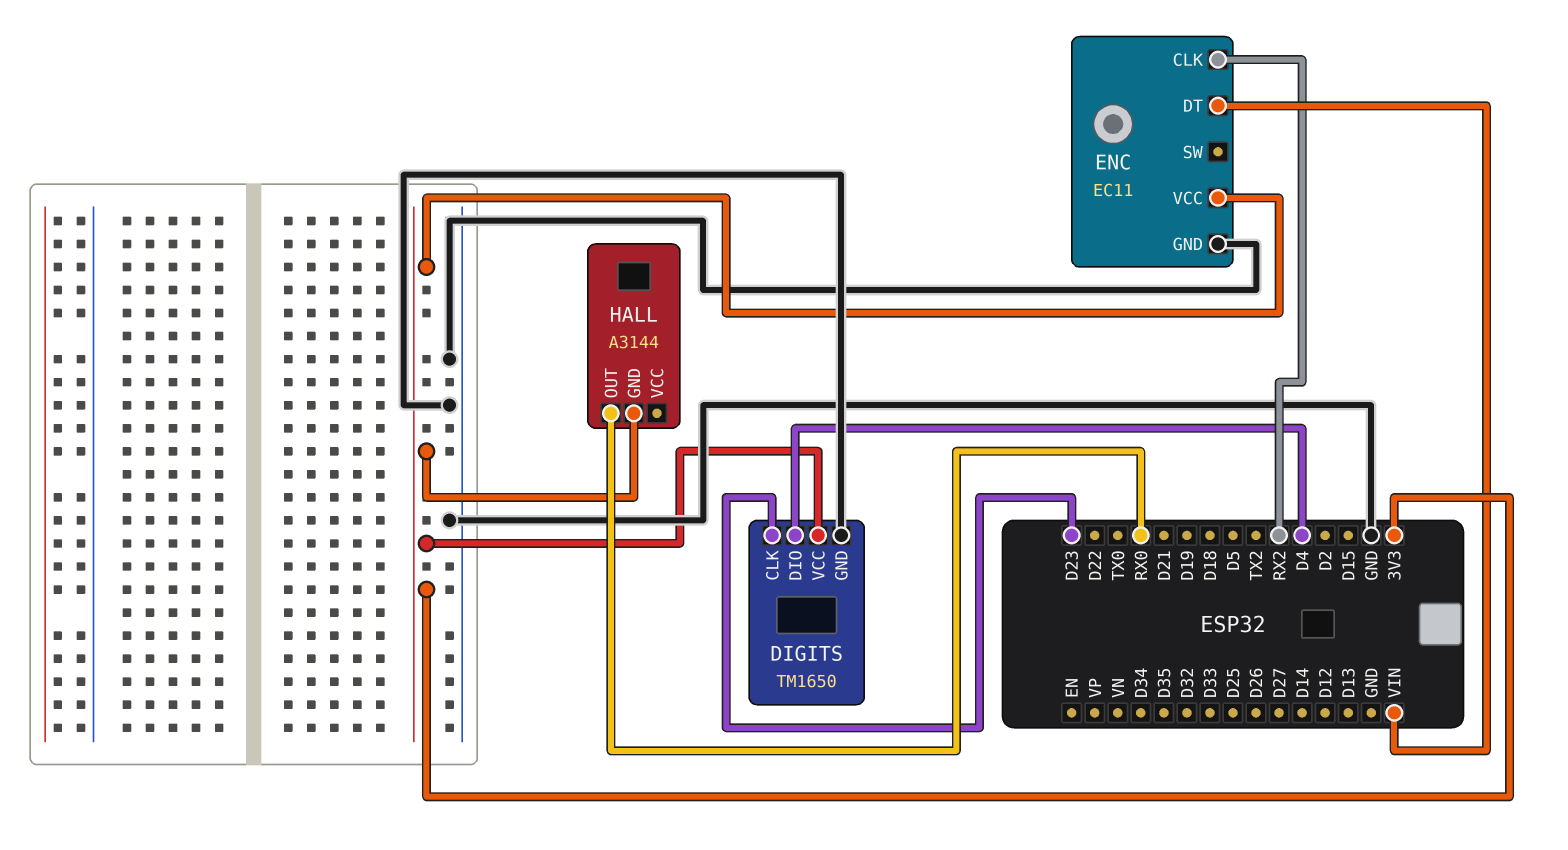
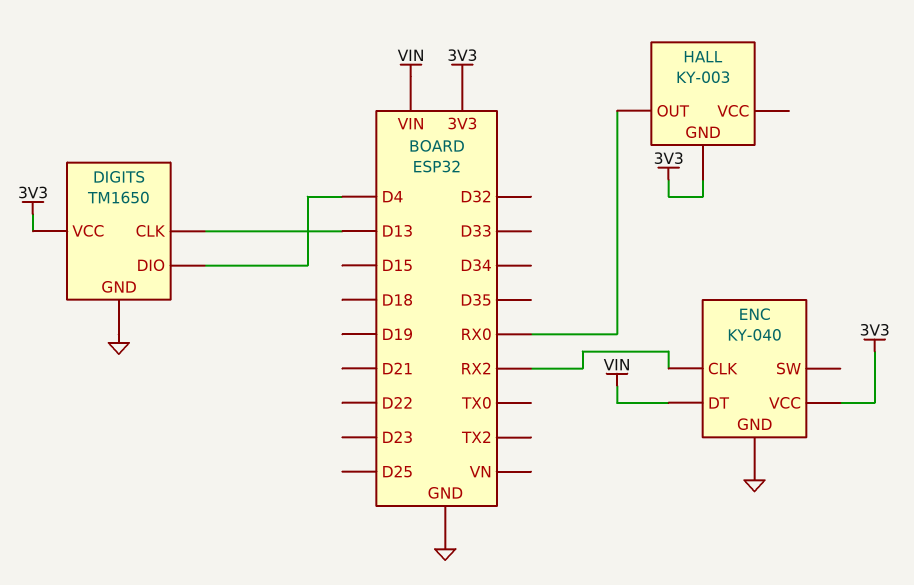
DIGITS pin CLK: D23 -> D13
ENC: EC11 -> KY-040
HALL: A3144 -> KY-003

